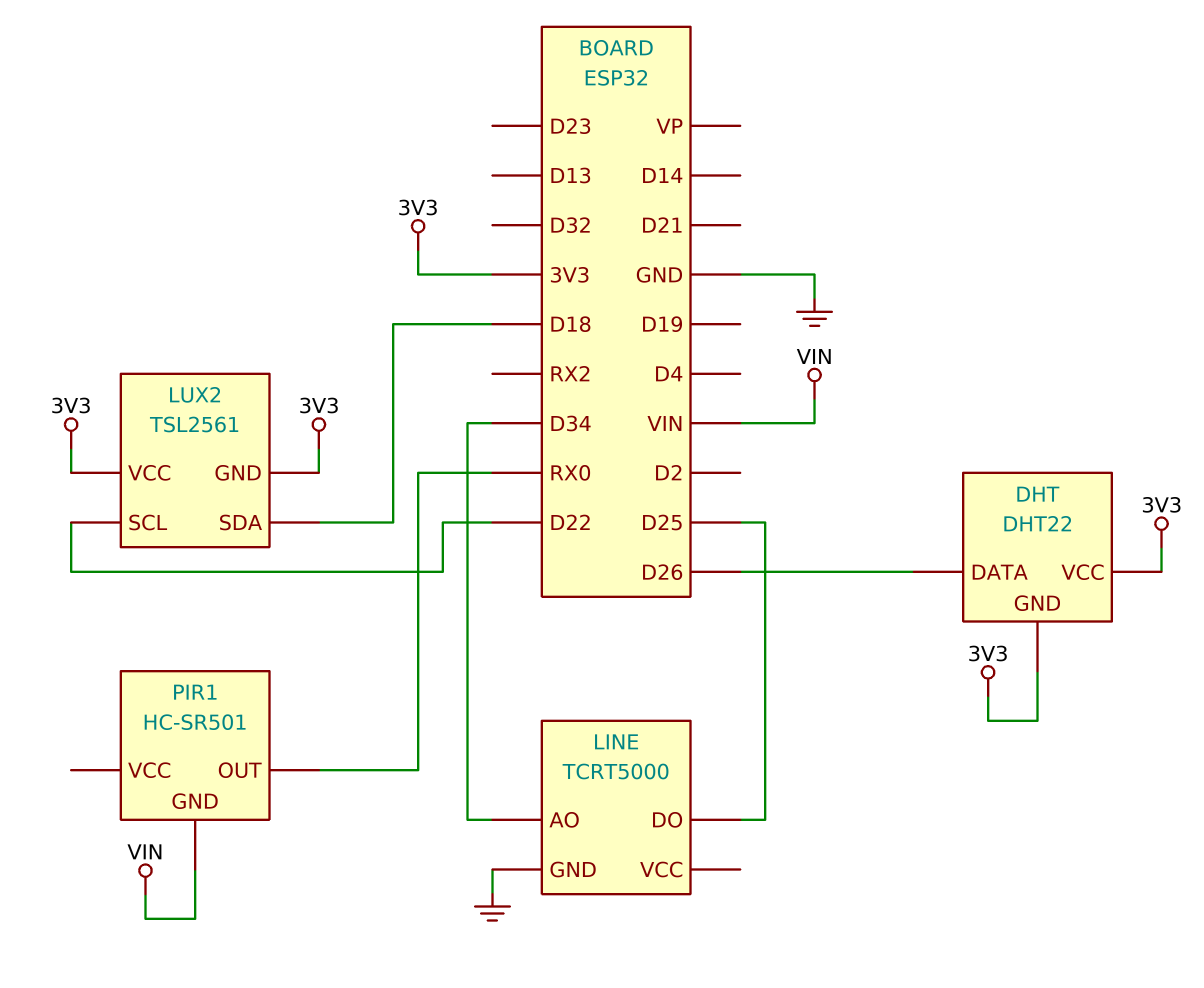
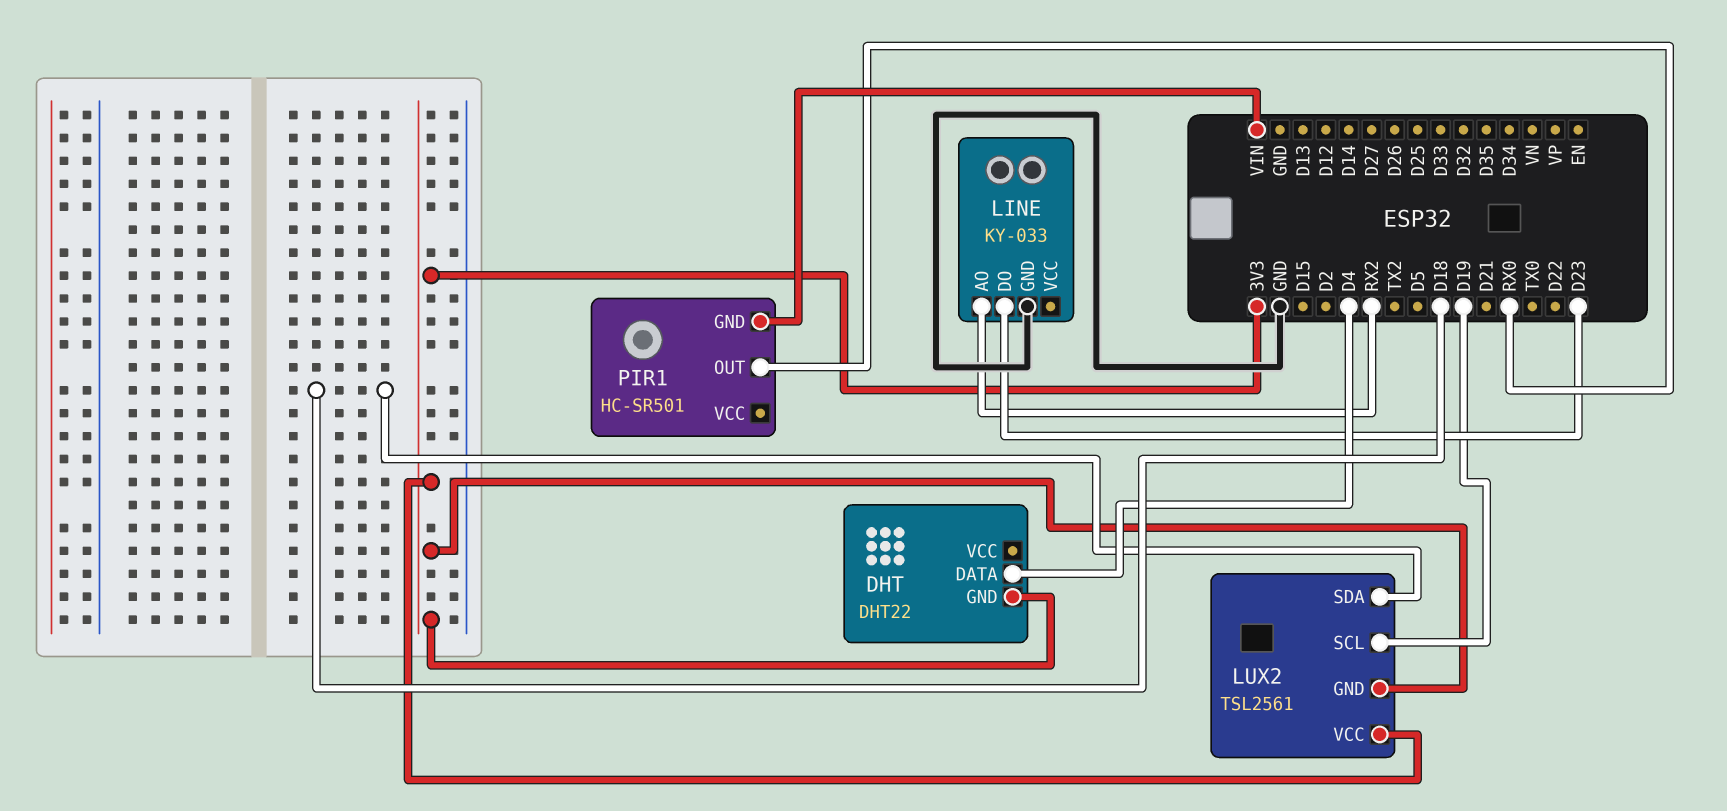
DHT pin DATA: D26 -> D4
DHT pin VCC: 3V3 -> none
LINE: TCRT5000 -> KY-033
LINE pin AO: D34 -> RX2
LINE pin DO: D25 -> D23
LUX2 pin SCL: D22 -> D19

